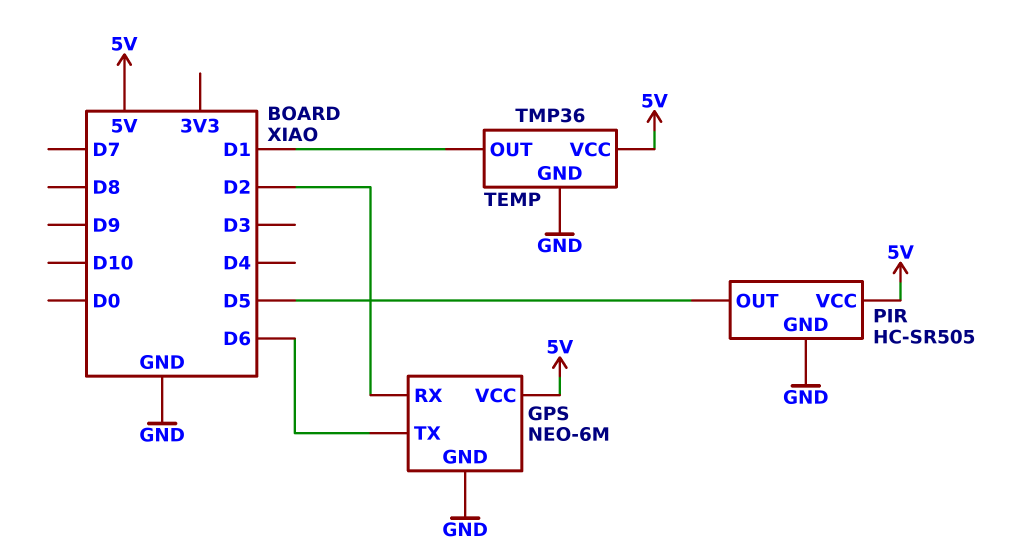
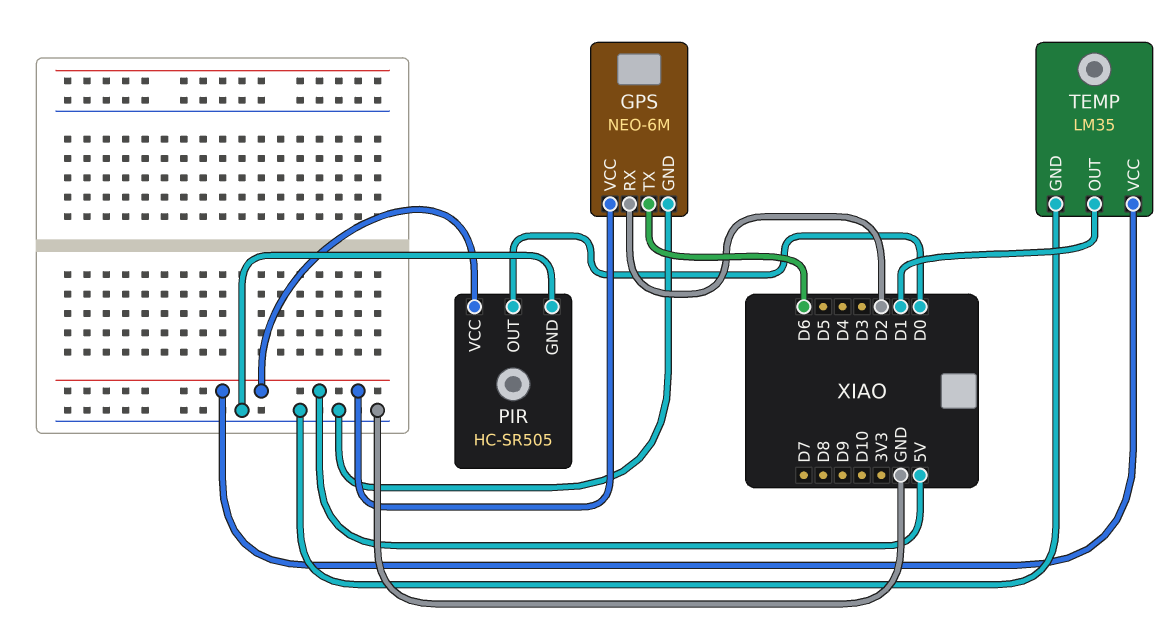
PIR pin OUT: D5 -> D0
TEMP: TMP36 -> LM35

